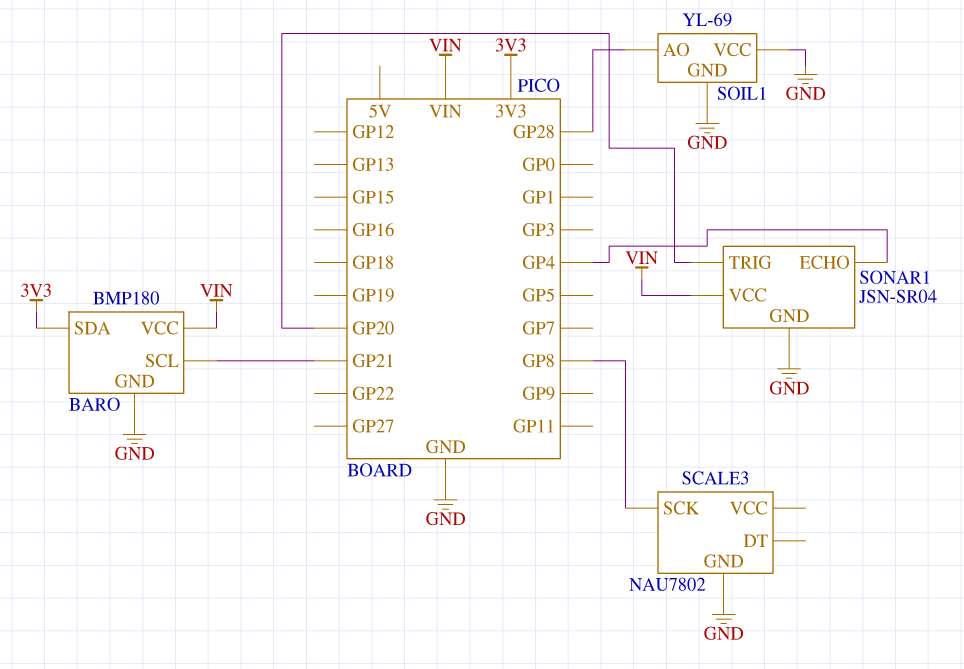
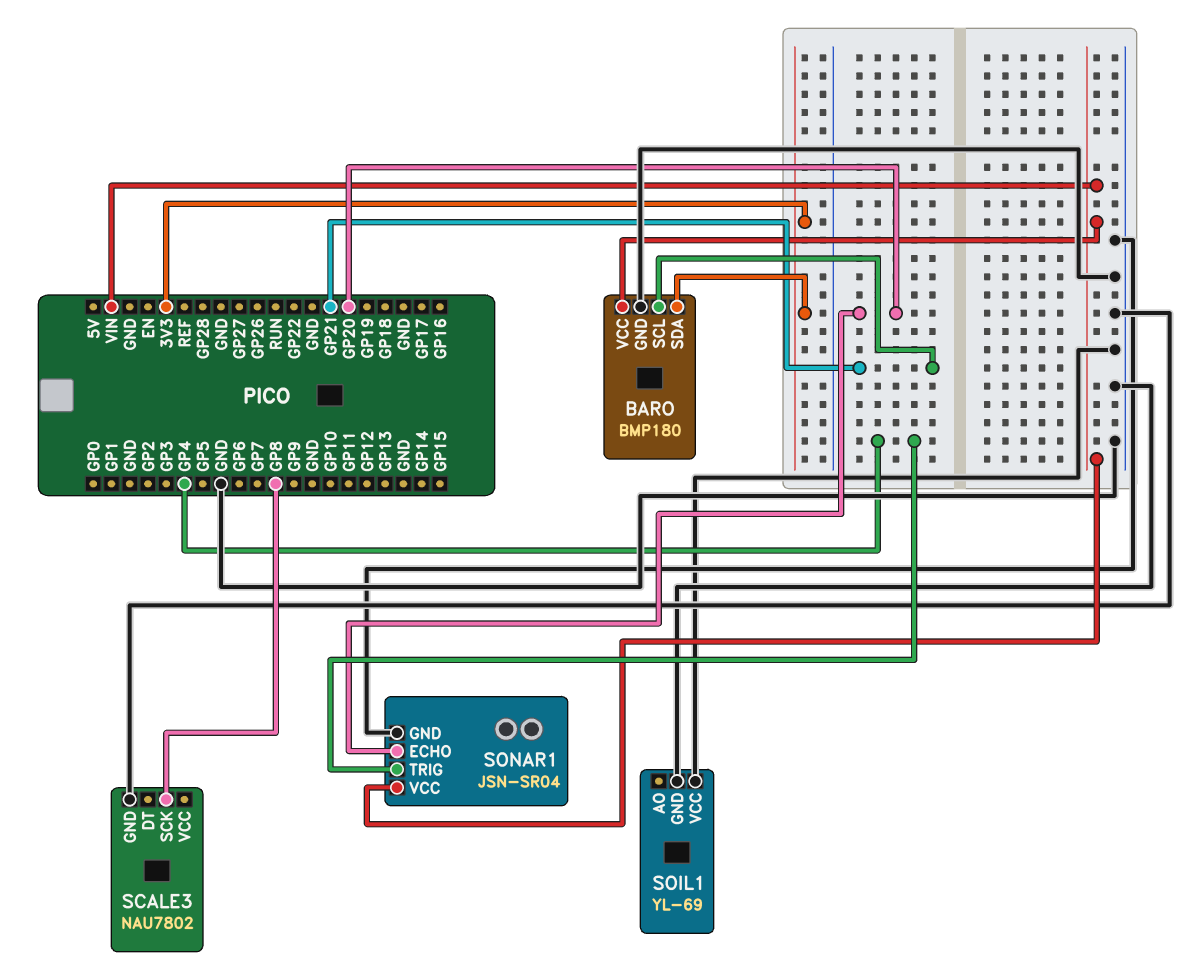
SOIL1 pin AO: GP28 -> none
SONAR1 pin ECHO: GP4 -> GP20
SONAR1 pin TRIG: GP20 -> GP4

